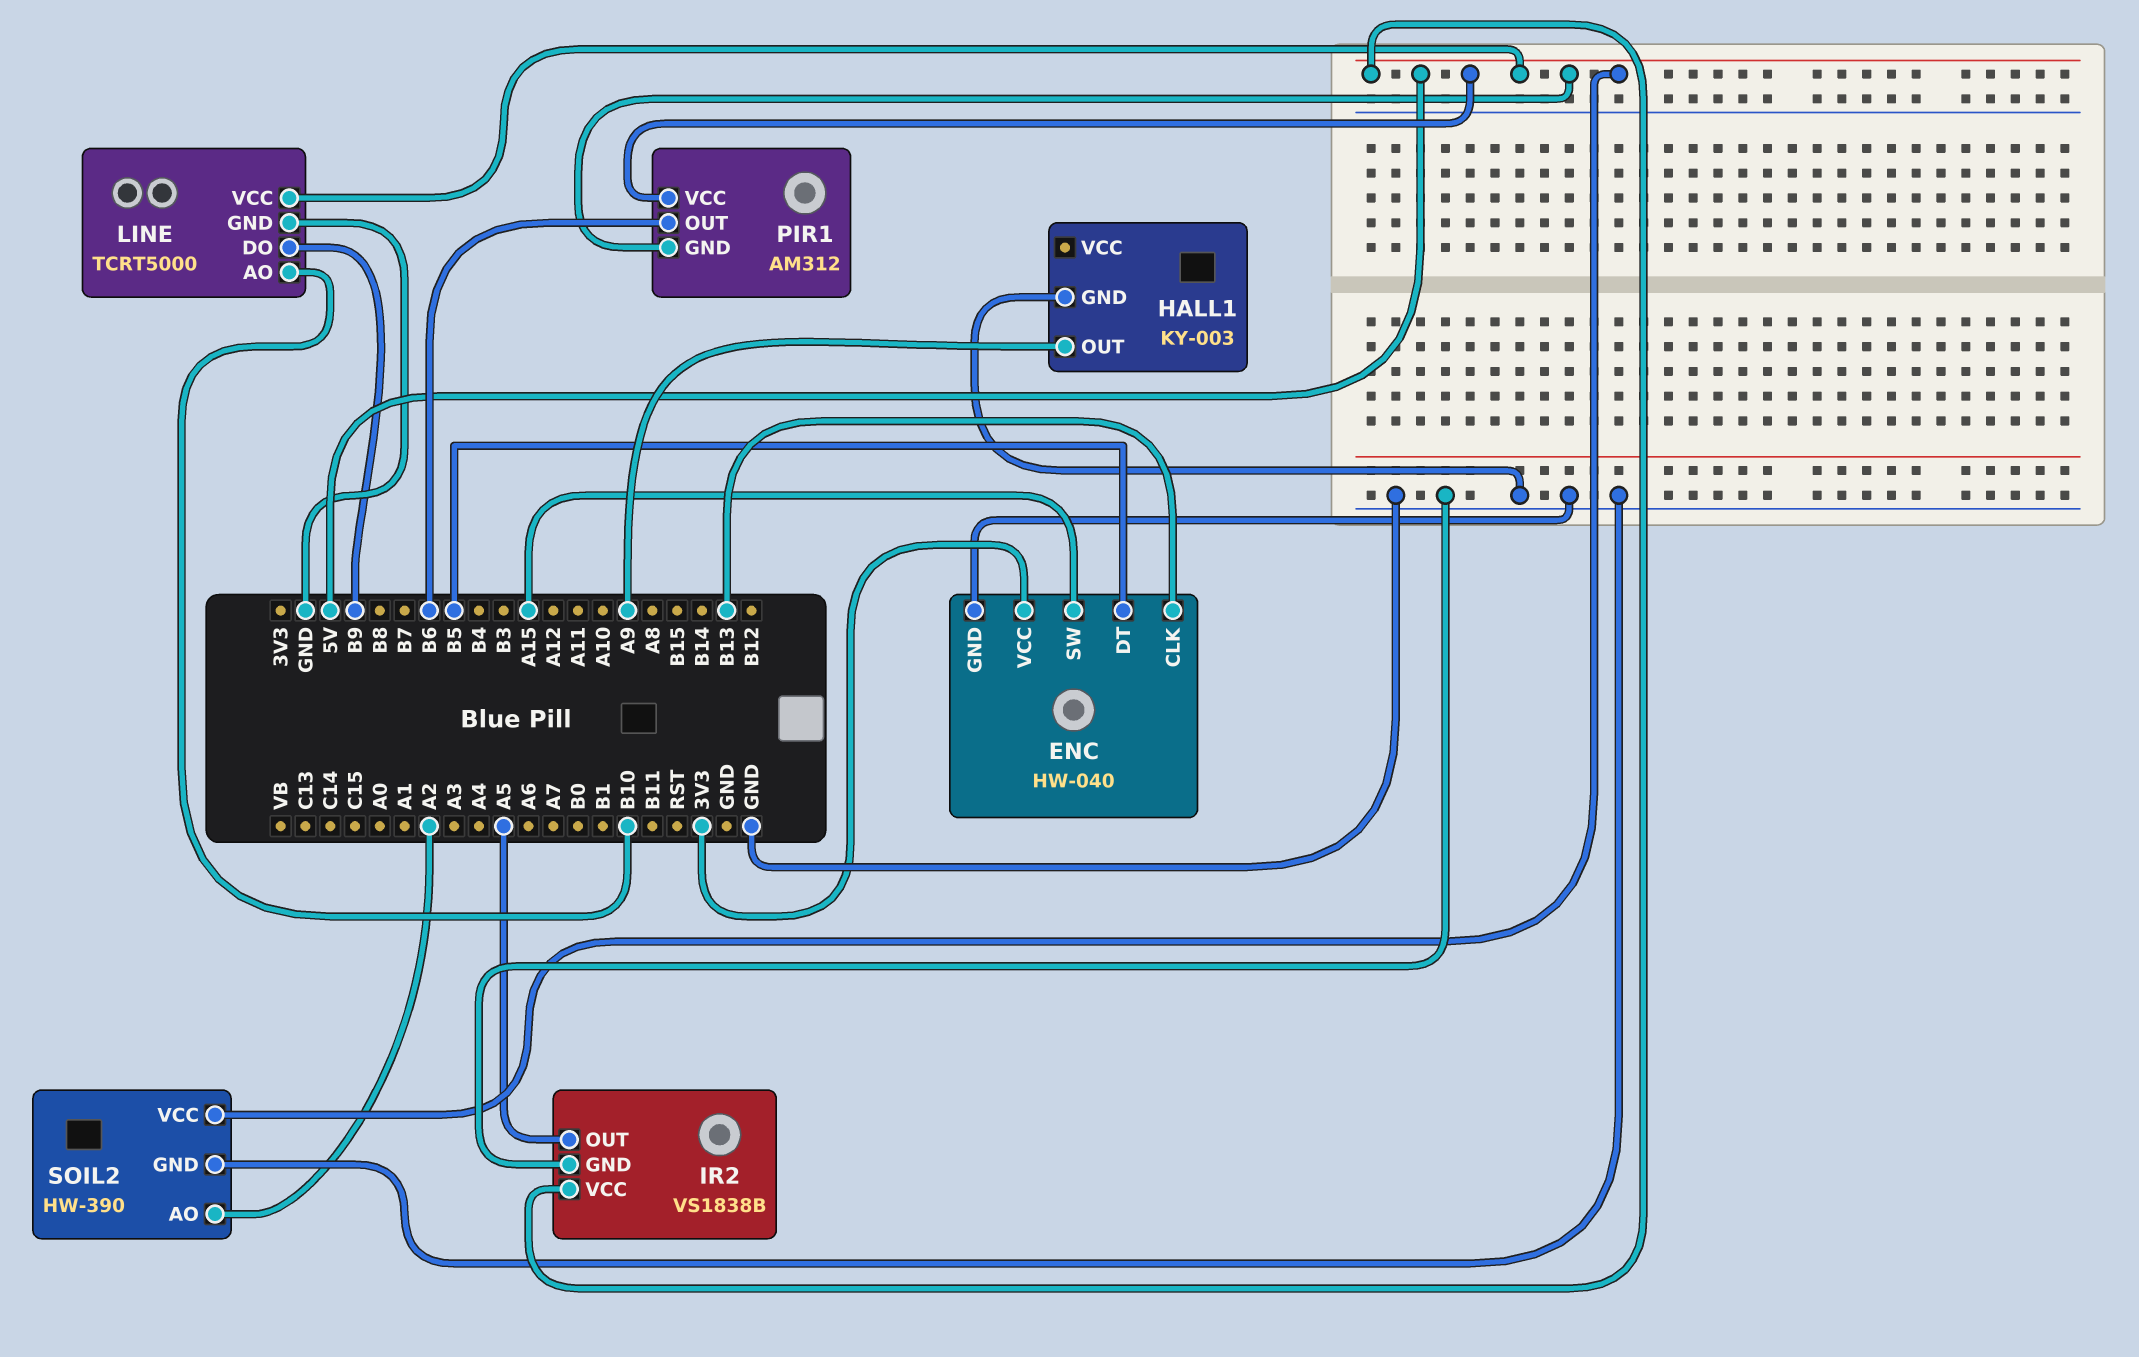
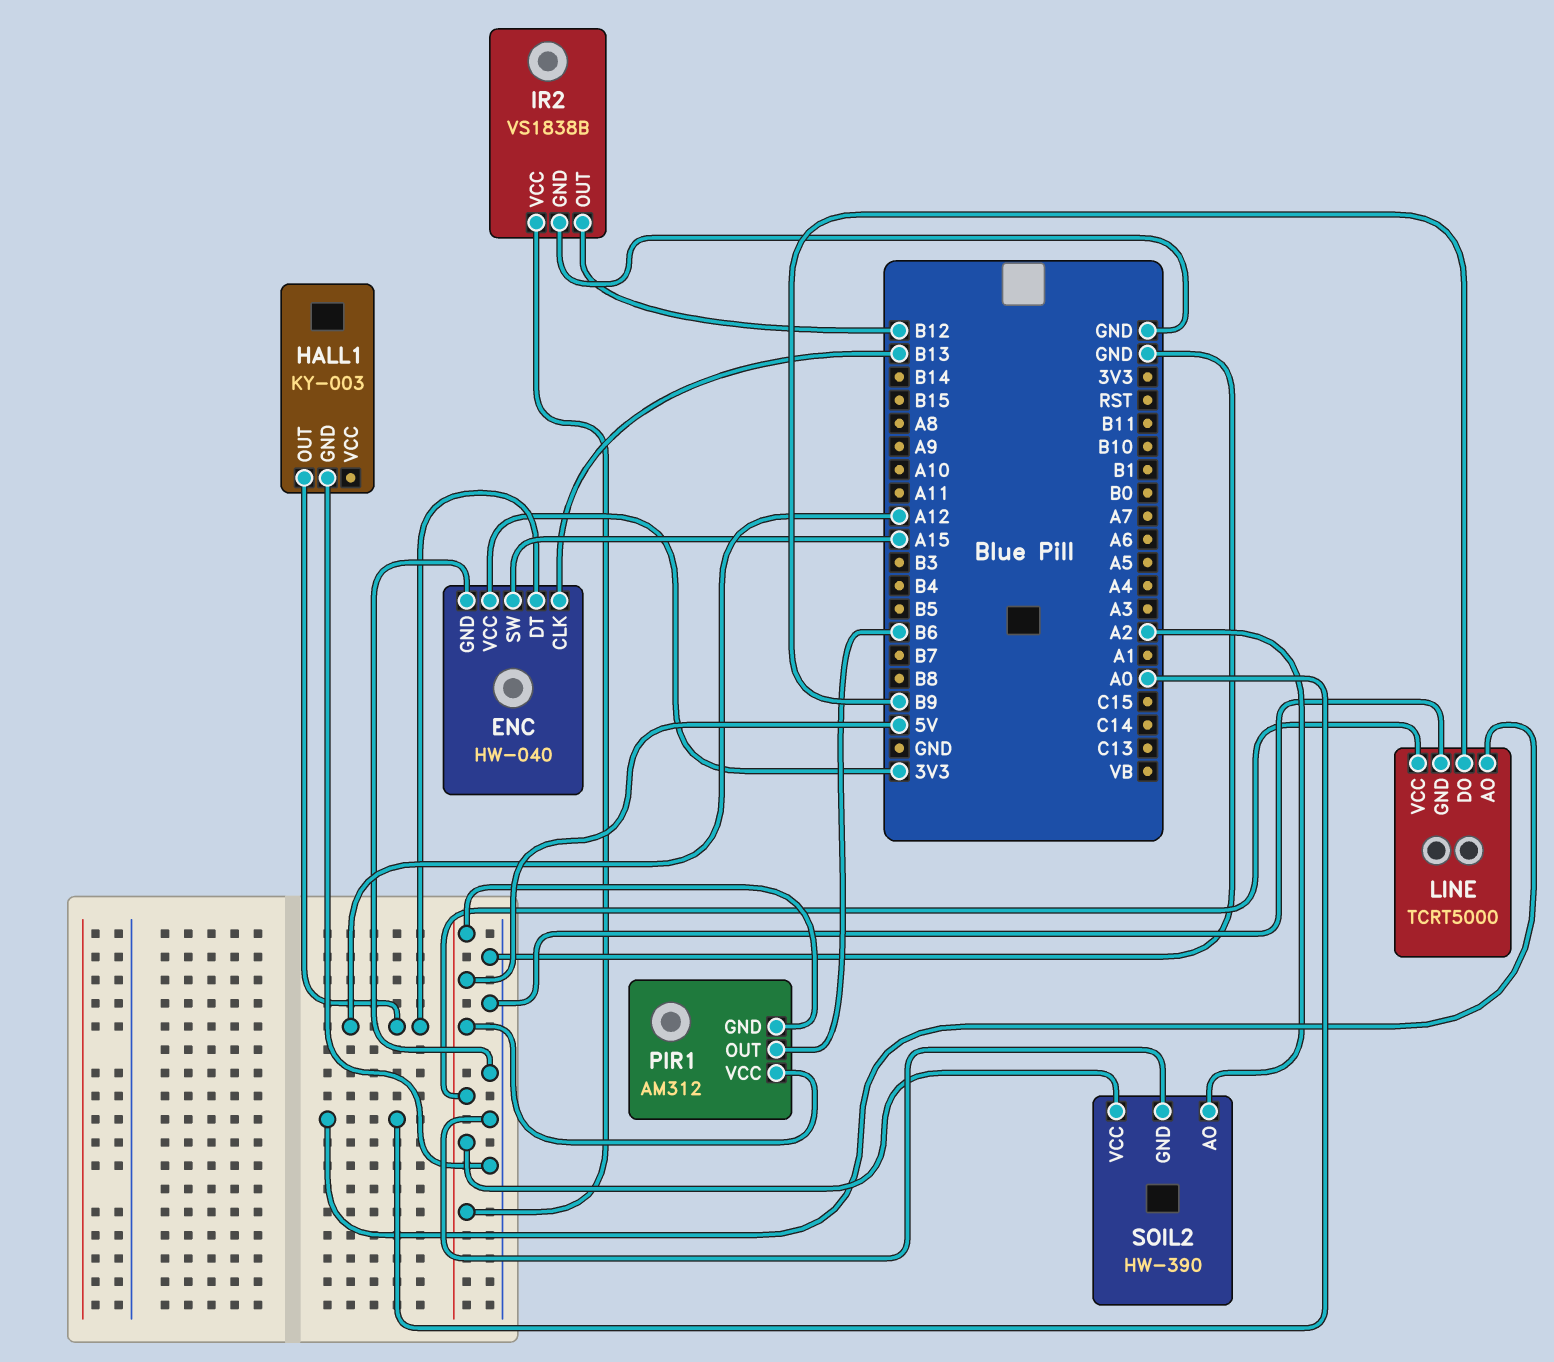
ENC pin DT: B5 -> A12
HALL1 pin OUT: A9 -> A12
IR2 pin OUT: A5 -> B12
LINE pin AO: B10 -> A0

